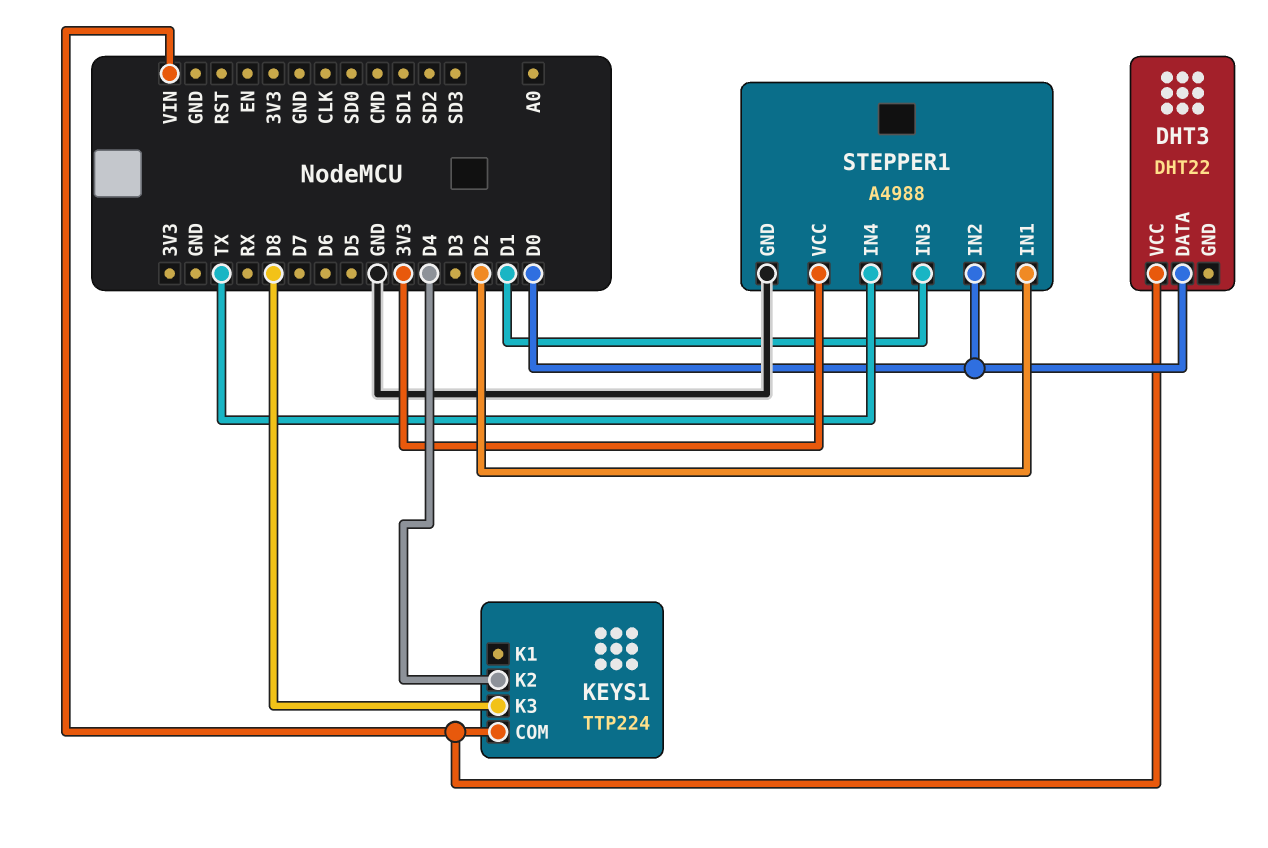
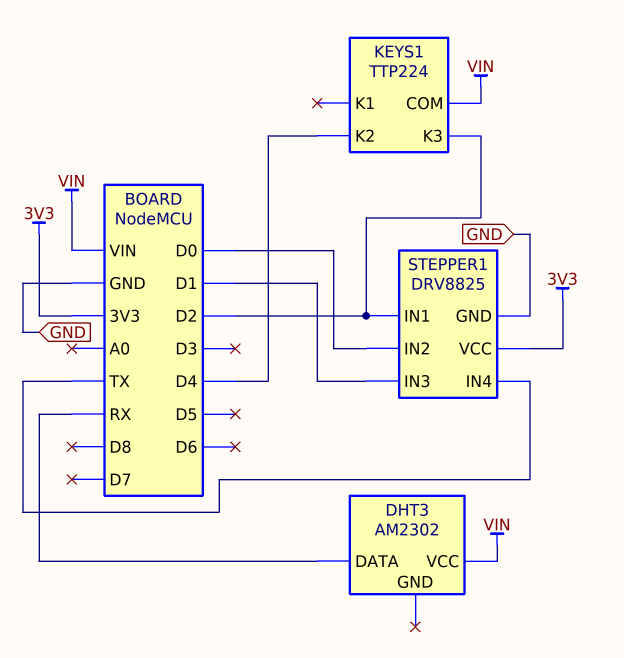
DHT3: DHT22 -> AM2302
DHT3 pin DATA: D0 -> RX
KEYS1 pin K3: D8 -> D2
STEPPER1: A4988 -> DRV8825

